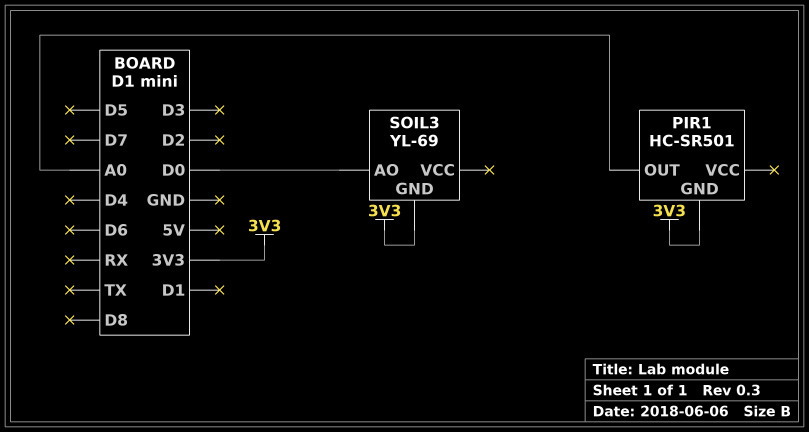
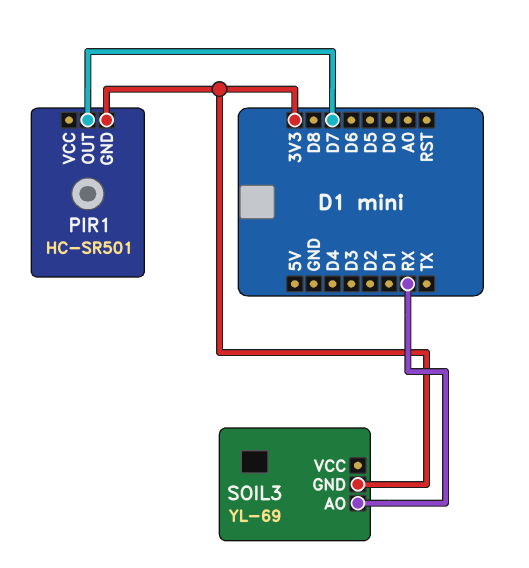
PIR1 pin OUT: A0 -> D7
SOIL3 pin AO: D0 -> RX

